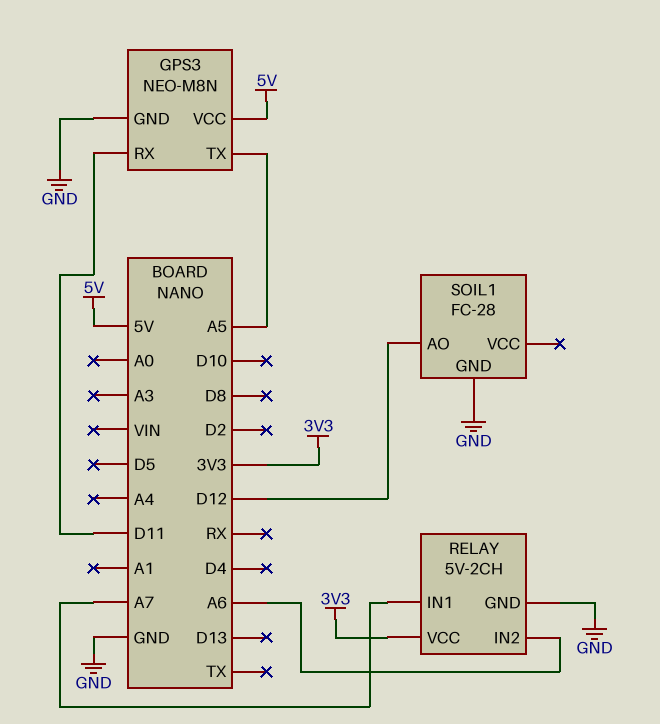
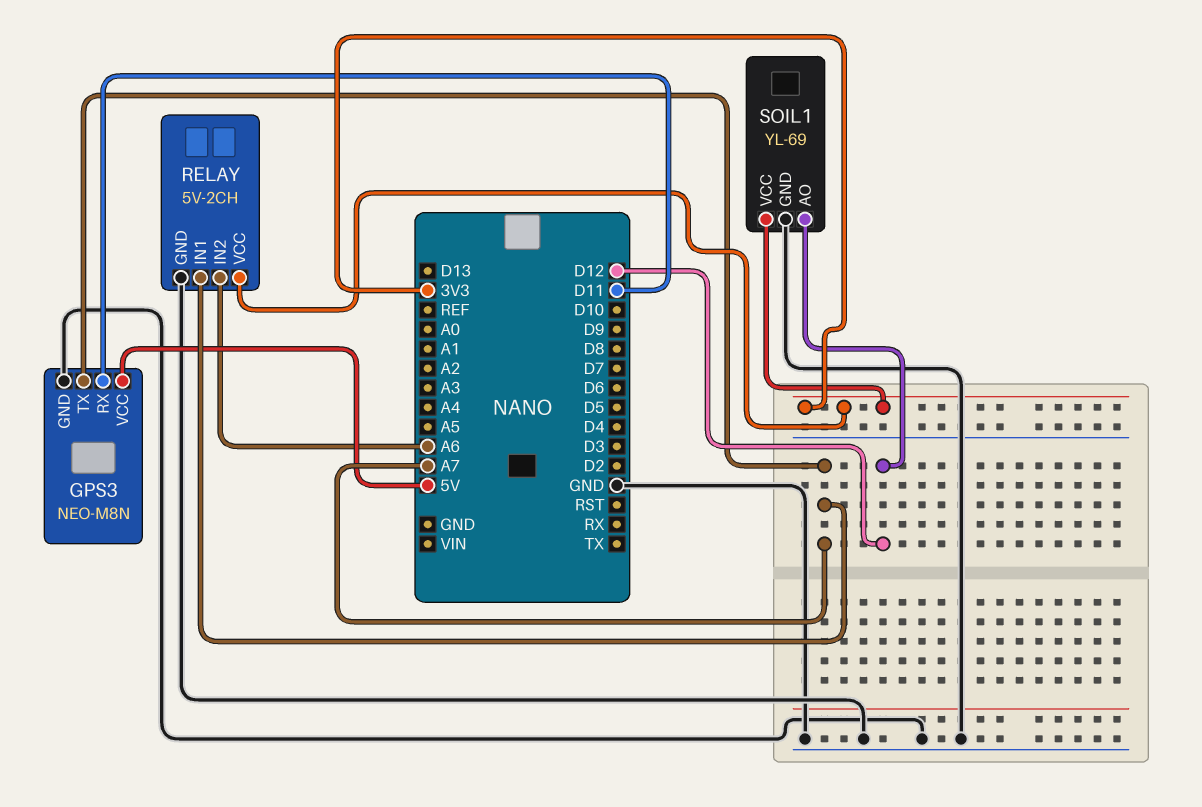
GPS3 pin TX: A5 -> A7
SOIL1: FC-28 -> YL-69
SOIL1 pin VCC: none -> 3V3

